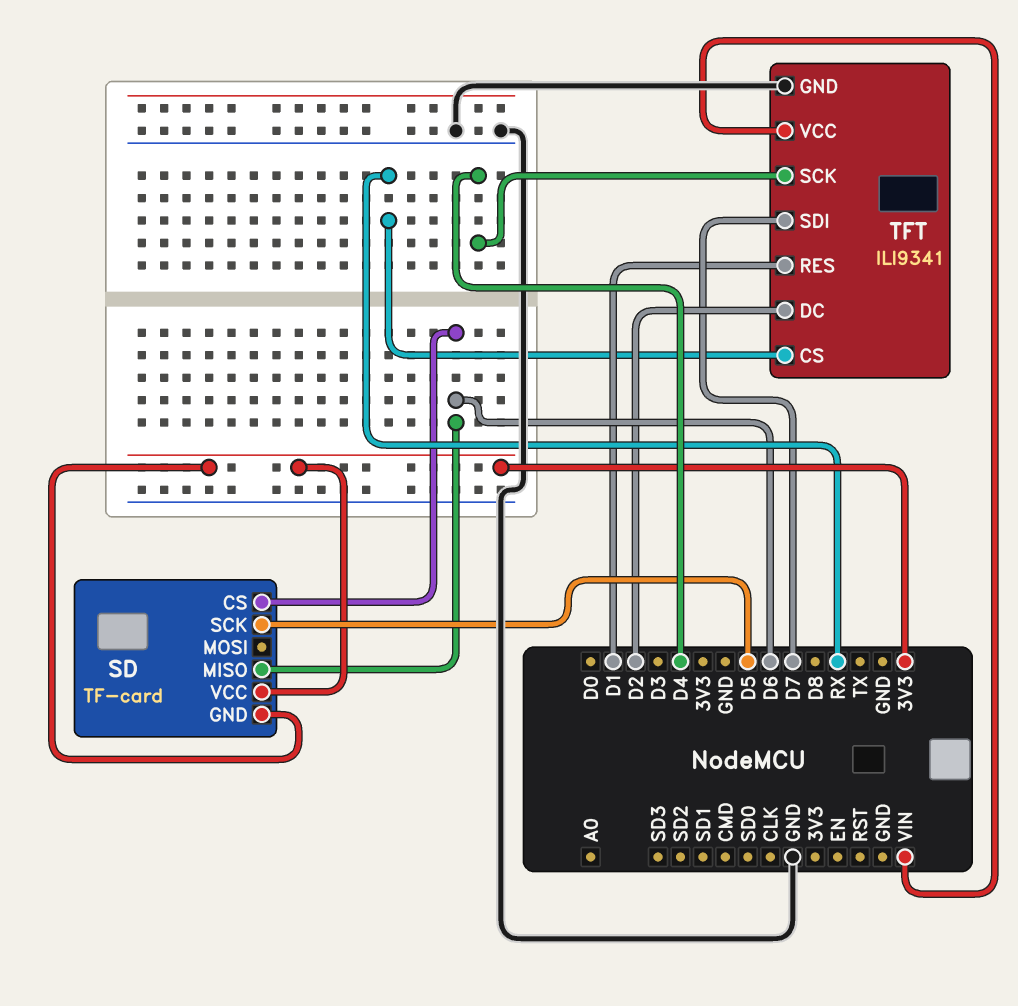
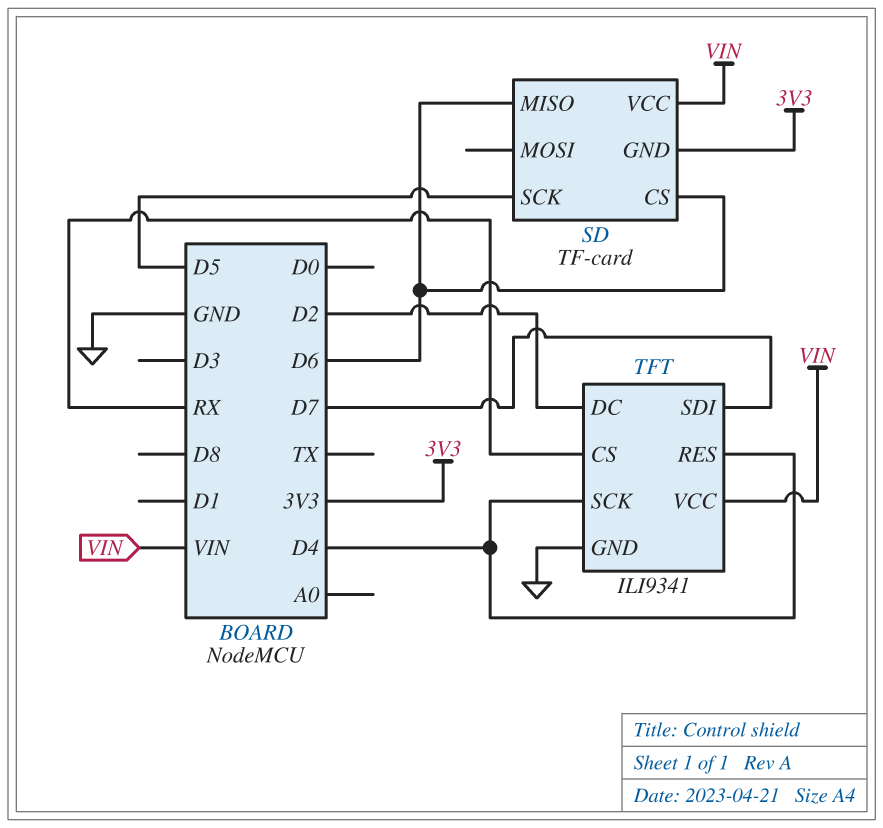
SD pin VCC: 3V3 -> VIN
TFT pin RES: D1 -> D4

